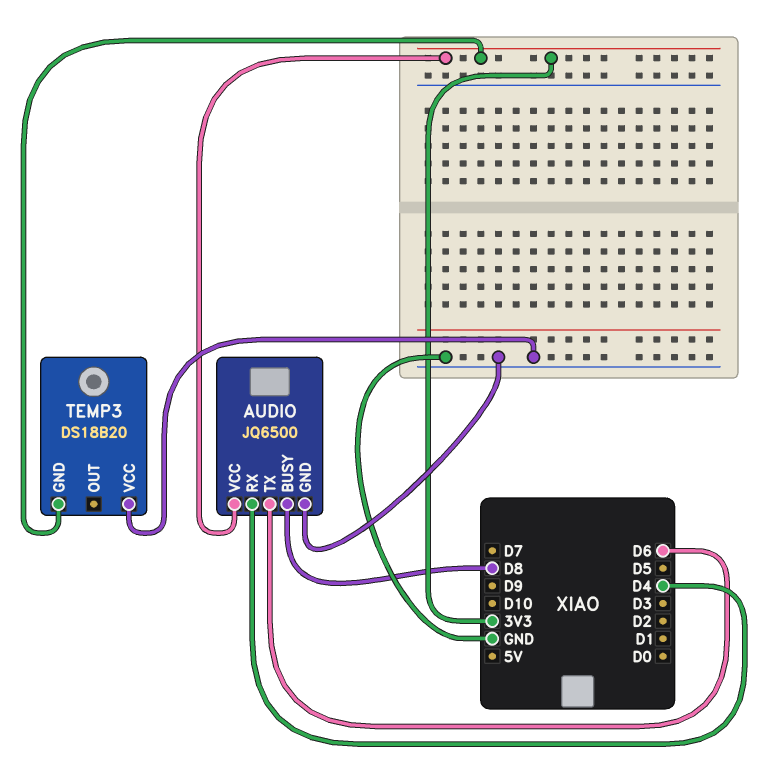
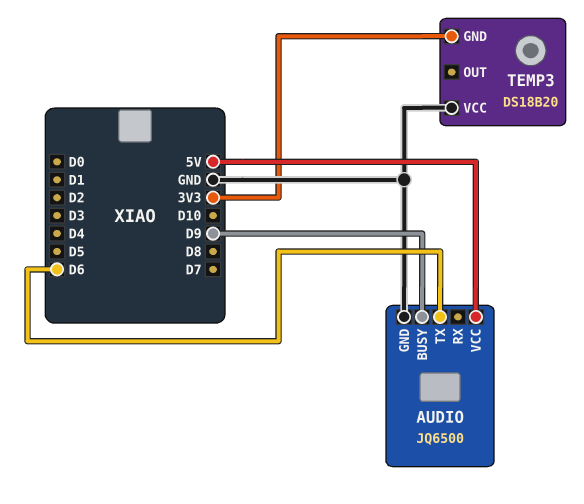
AUDIO pin BUSY: D8 -> D9
AUDIO pin RX: D4 -> none
AUDIO pin VCC: 3V3 -> 5V

